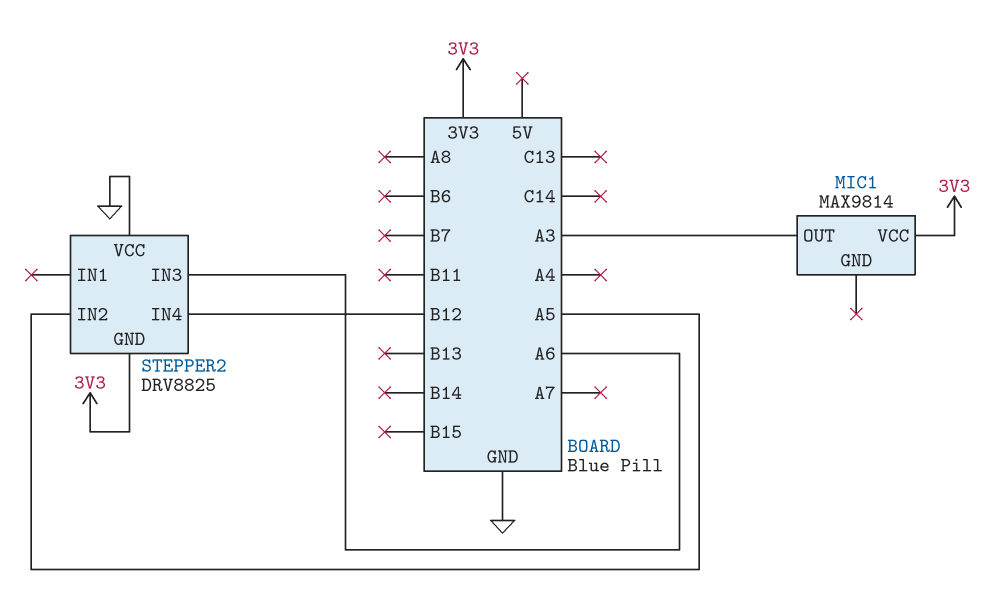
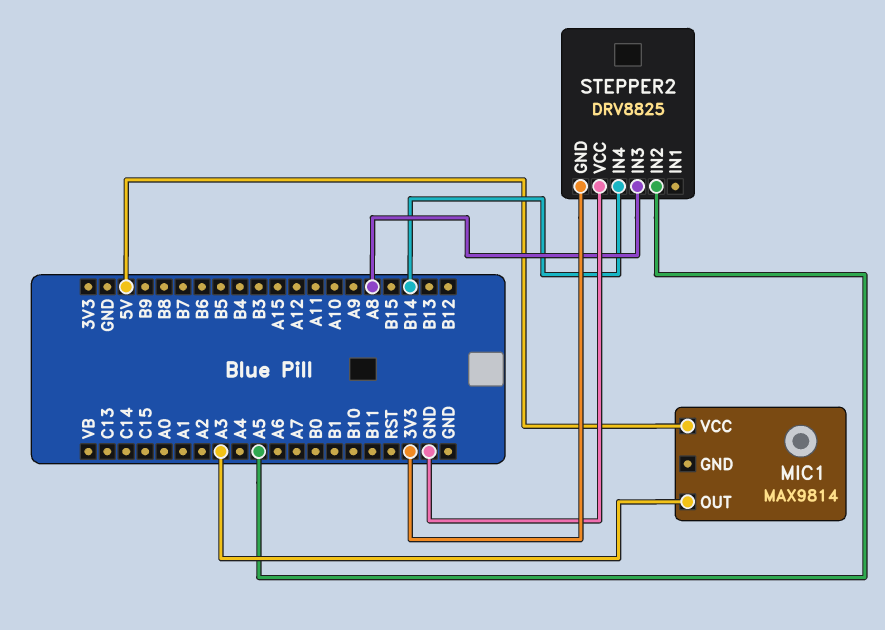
MIC1 pin VCC: 3V3 -> 5V
STEPPER2 pin IN3: A6 -> A8
STEPPER2 pin IN4: B12 -> B14

